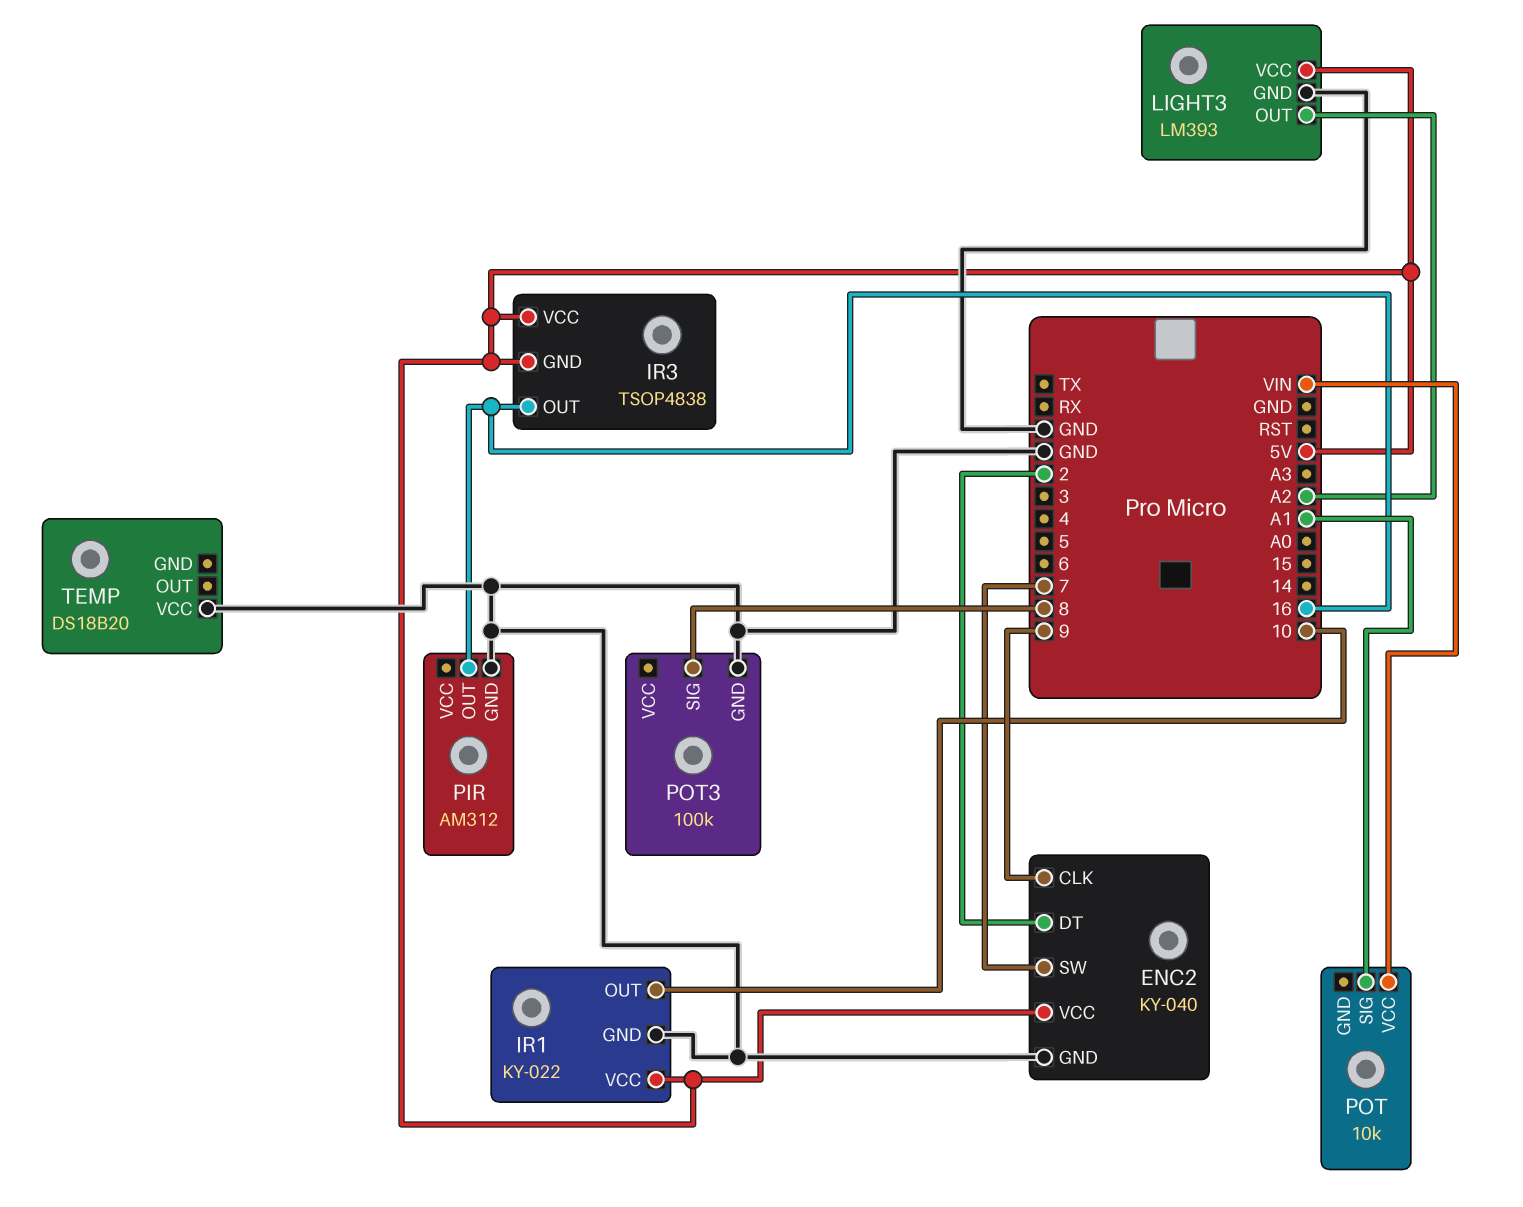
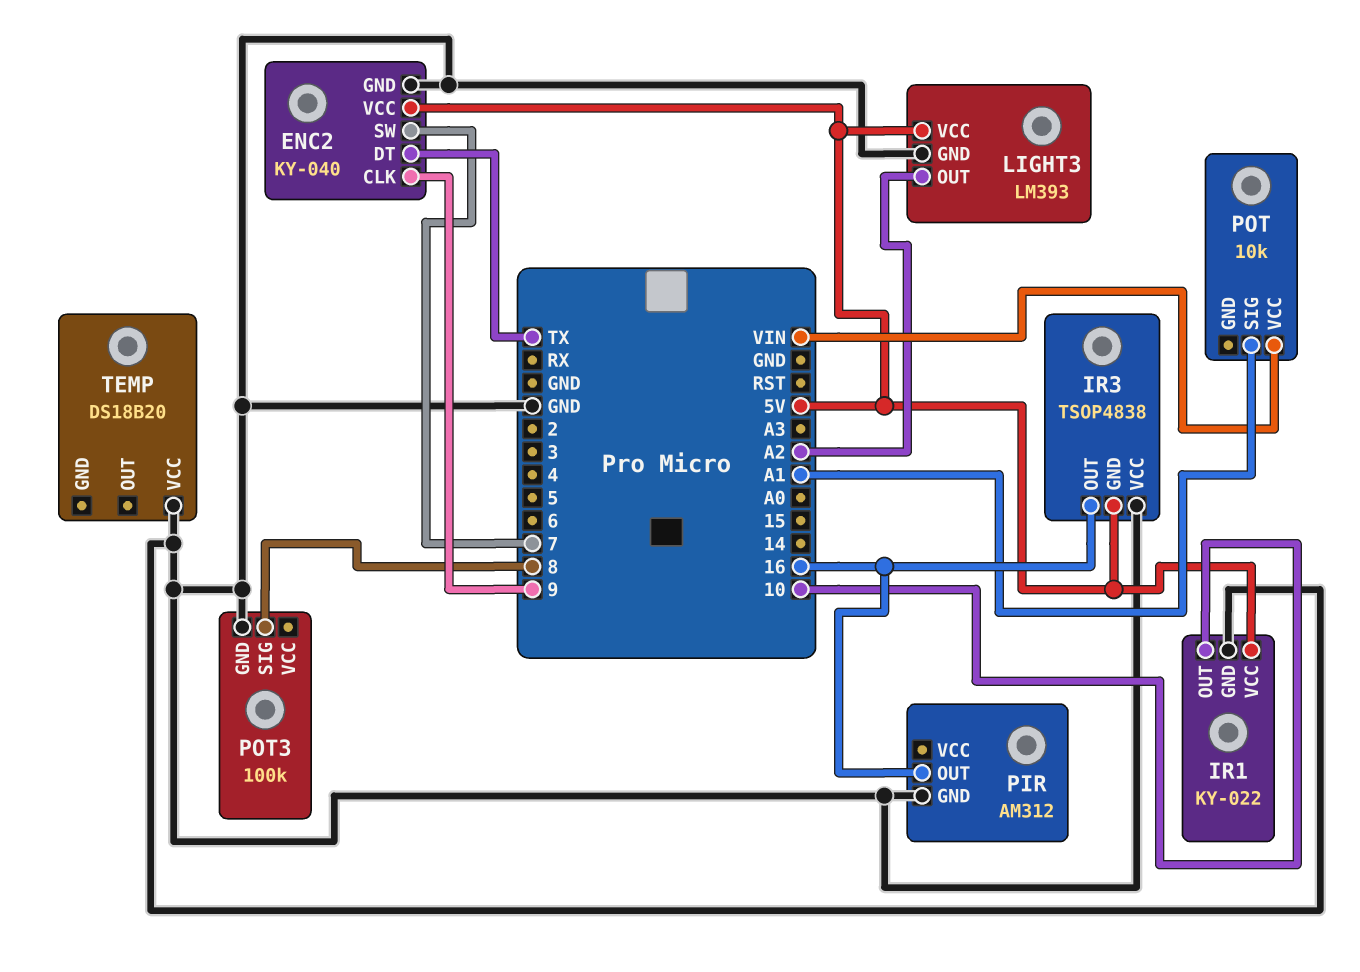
ENC2 pin DT: 2 -> TX
IR3 pin VCC: 5V -> GND

